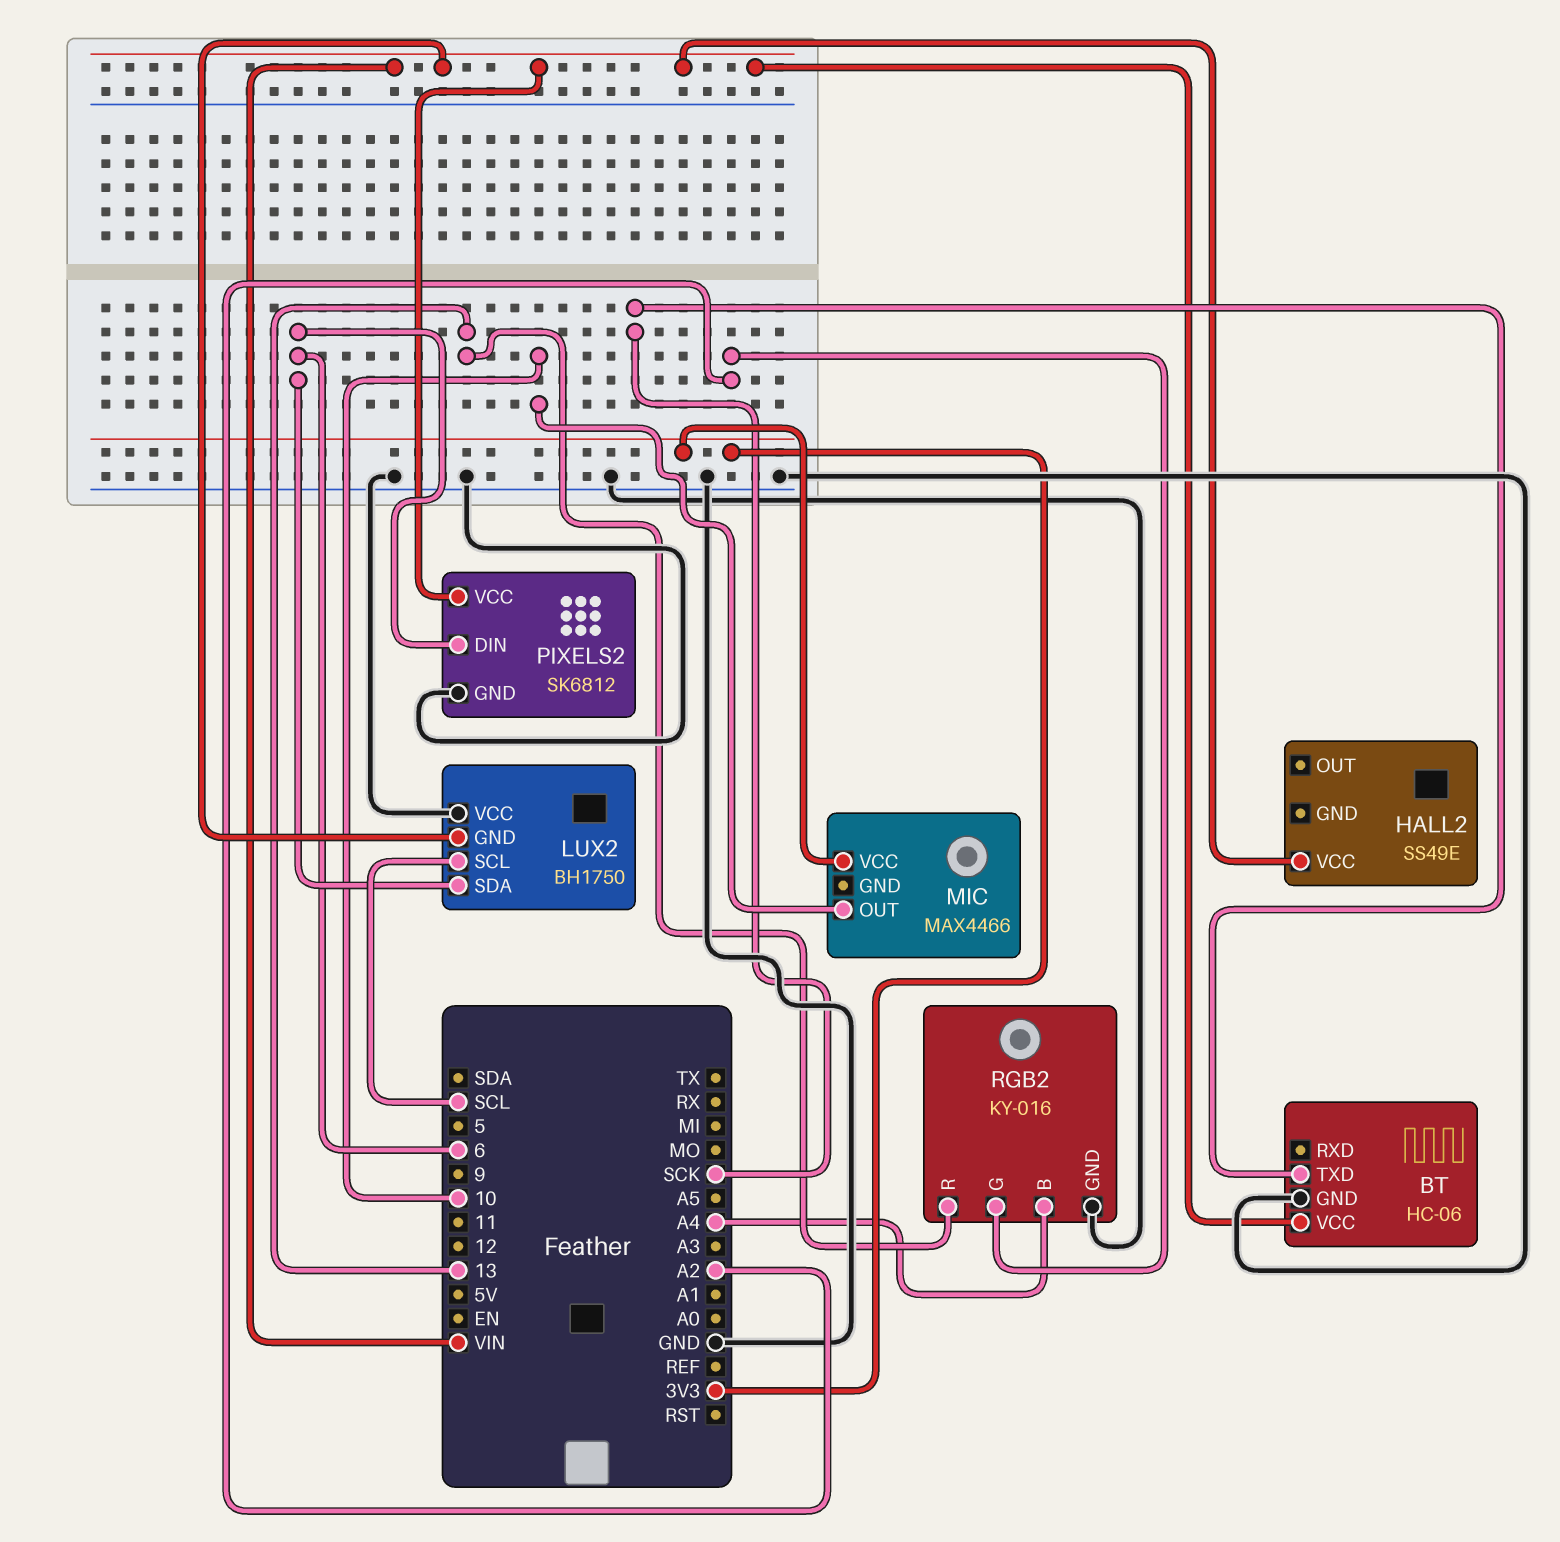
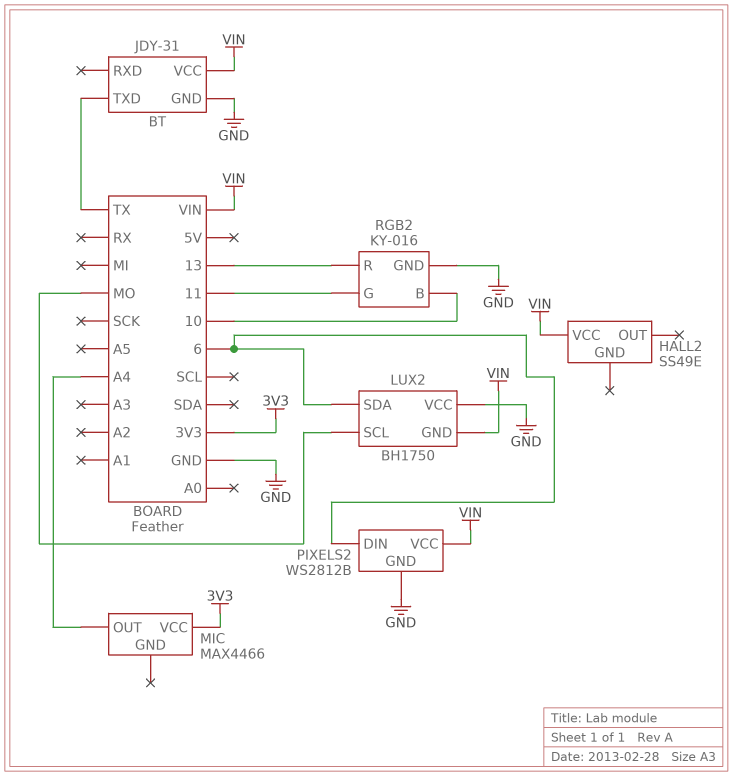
BT: HC-06 -> JDY-31
BT pin TXD: SCK -> TX
LUX2 pin SCL: SCL -> MO
MIC pin OUT: 10 -> A4
PIXELS2: SK6812 -> WS2812B
RGB2 pin B: A4 -> 10
RGB2 pin G: A2 -> 11

